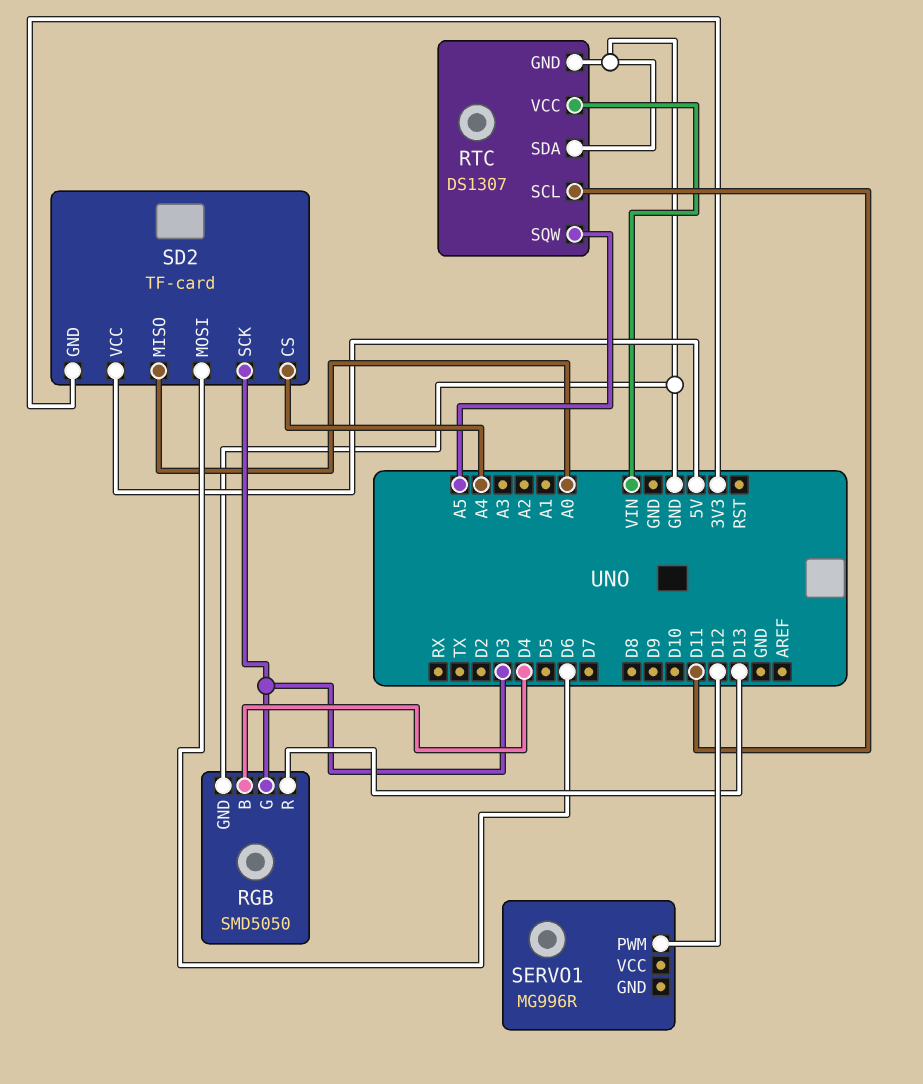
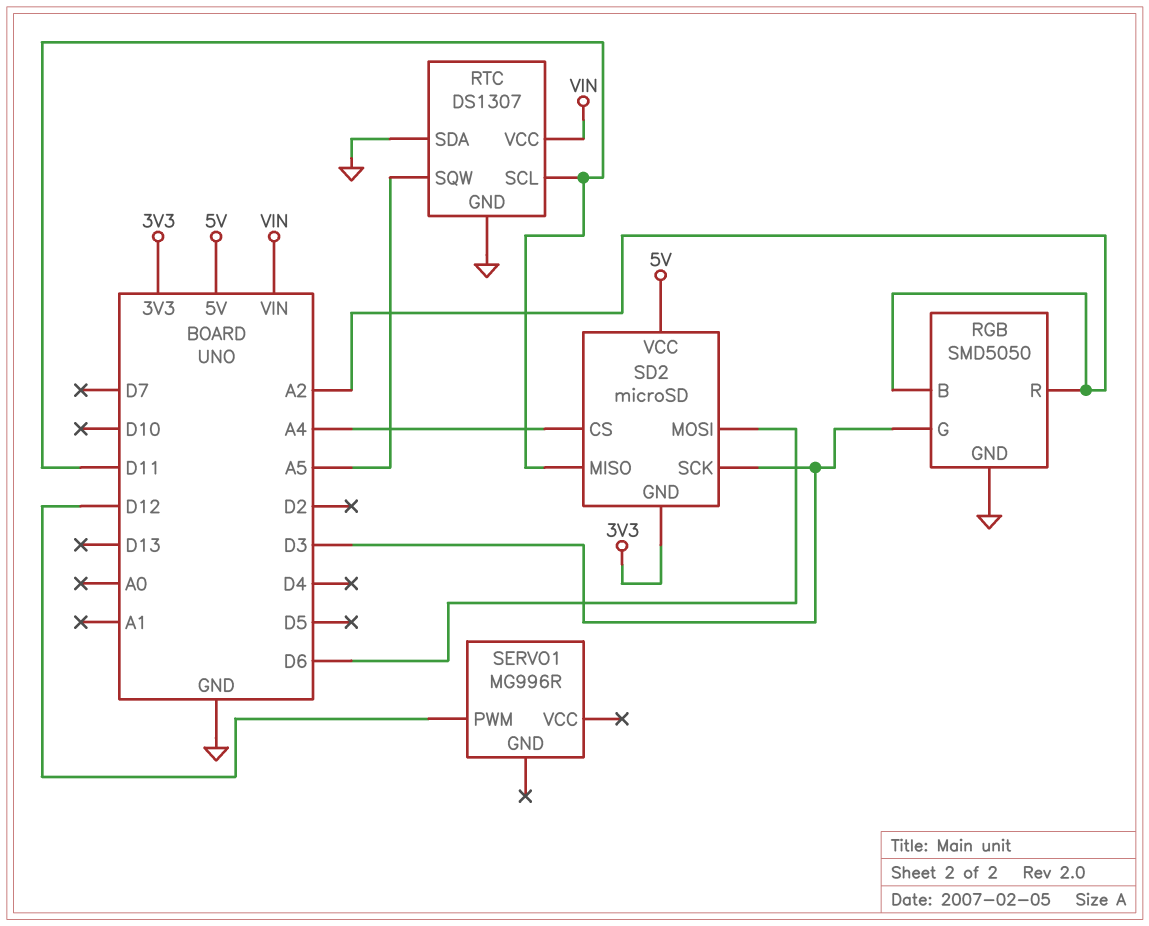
RGB pin B: D4 -> A2
RGB pin R: D13 -> A2
SD2: TF-card -> microSD
SD2 pin MISO: A0 -> D11

